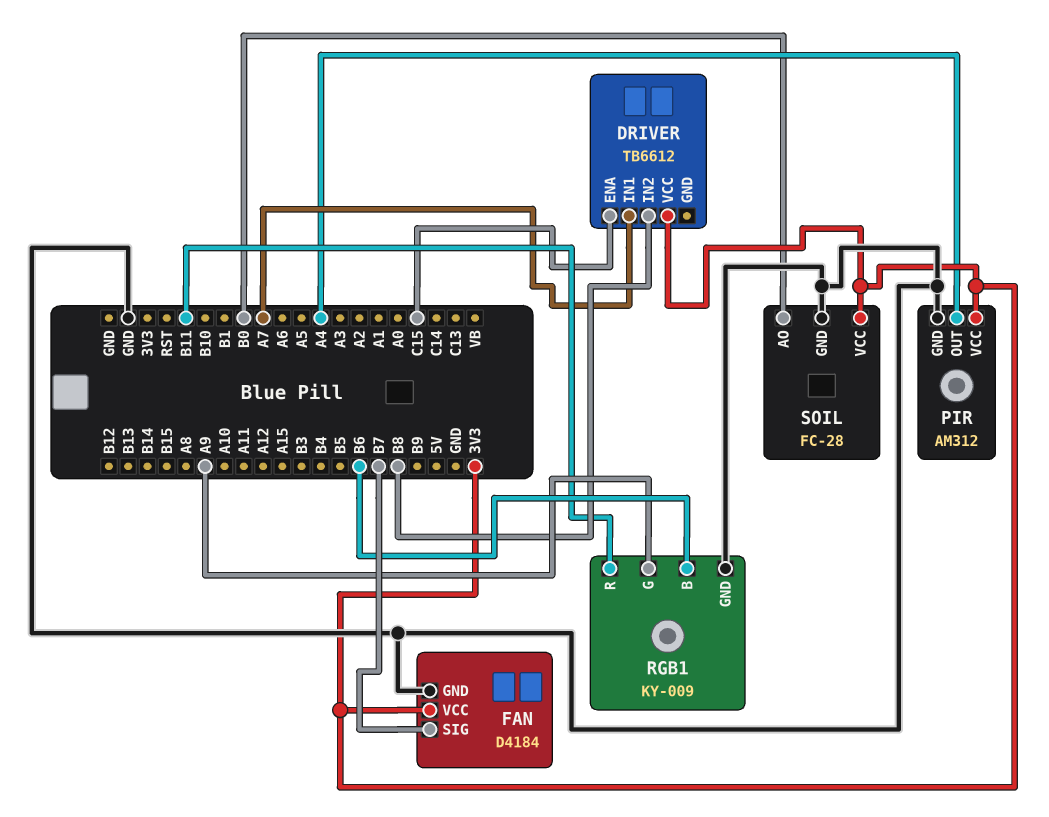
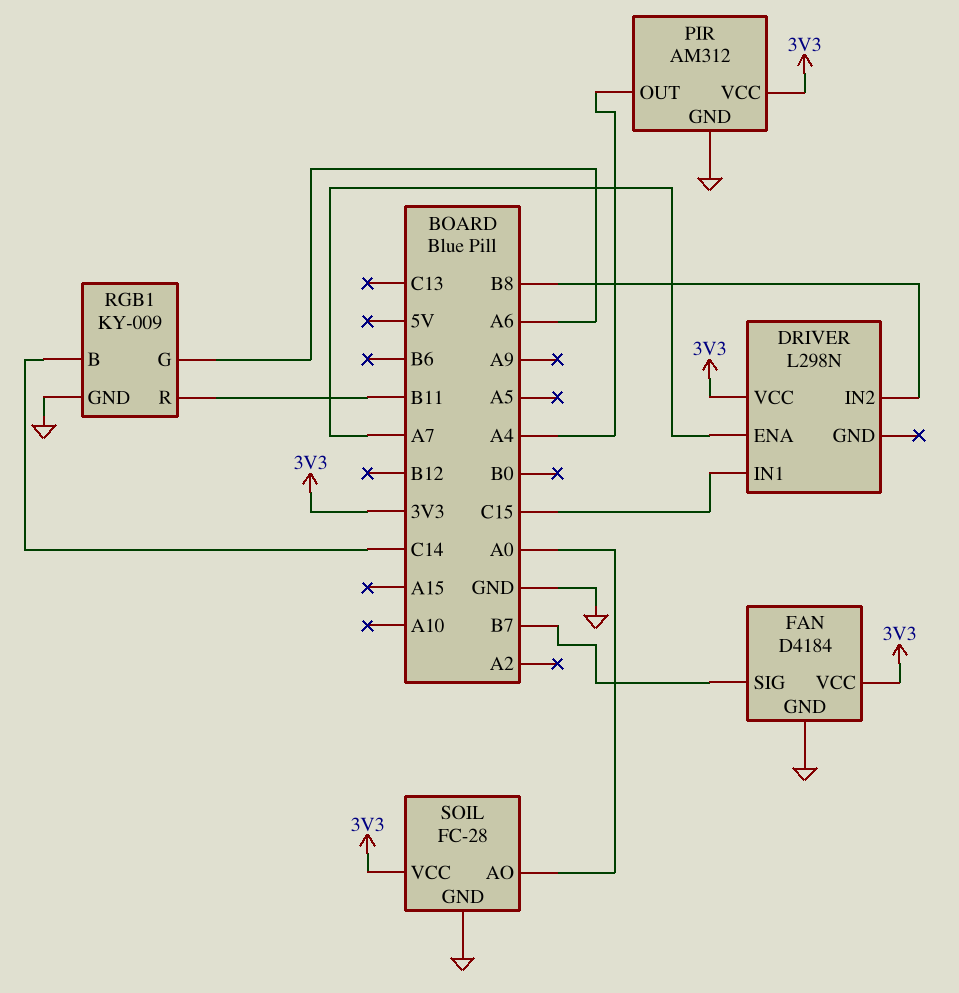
DRIVER: TB6612 -> L298N
DRIVER pin ENA: C15 -> A7
DRIVER pin IN1: A7 -> C15
RGB1 pin B: B6 -> C14
RGB1 pin G: A9 -> A6
SOIL pin AO: B0 -> A0

